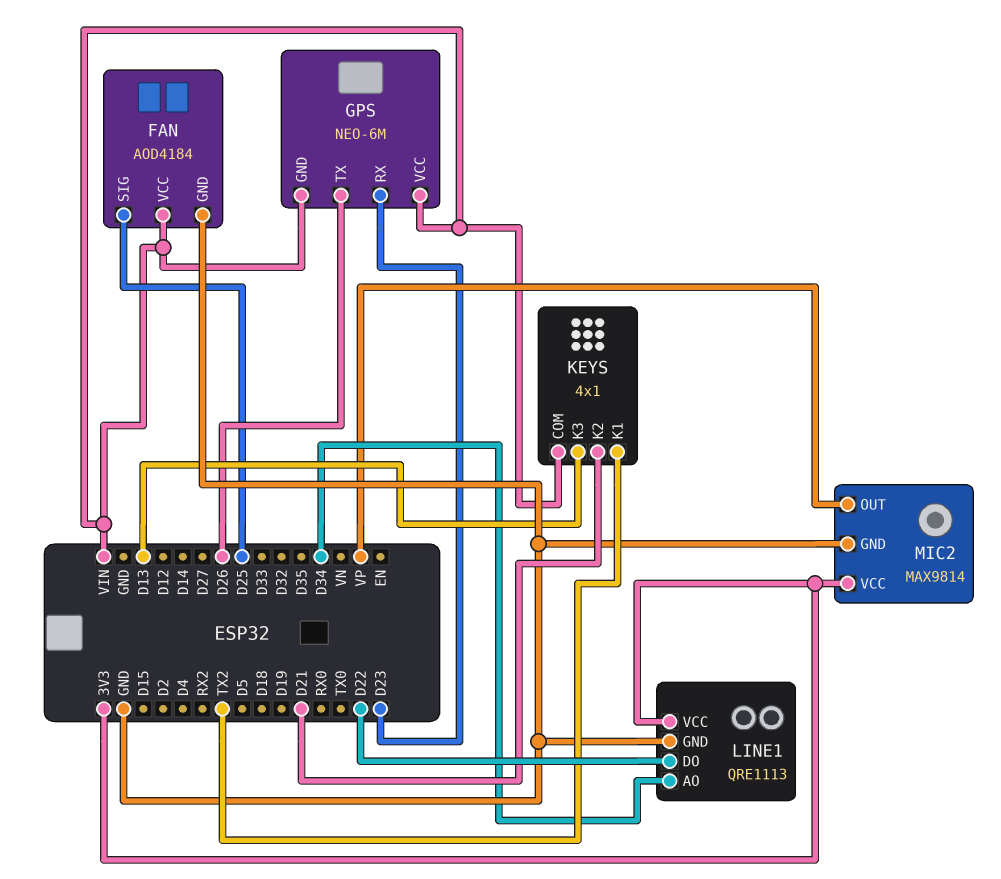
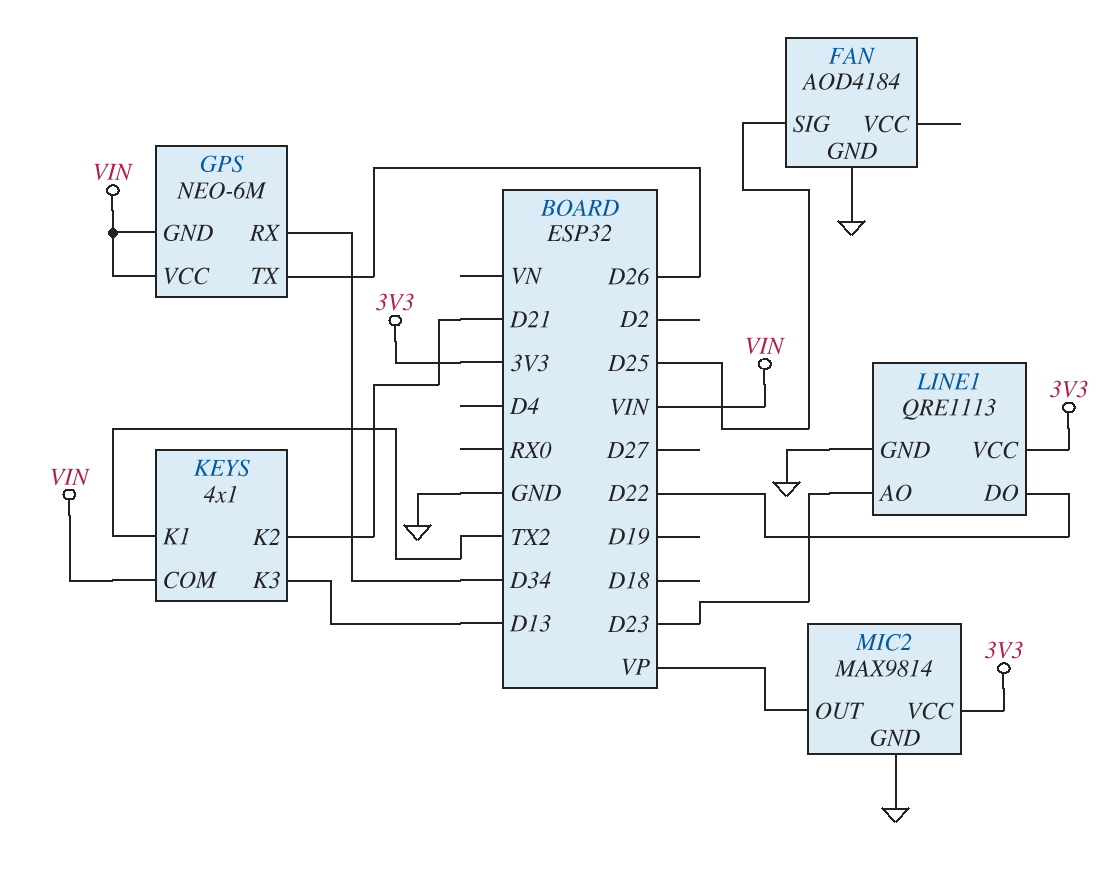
FAN pin VCC: VIN -> none
GPS pin RX: D23 -> D34
LINE1 pin AO: D34 -> D23

